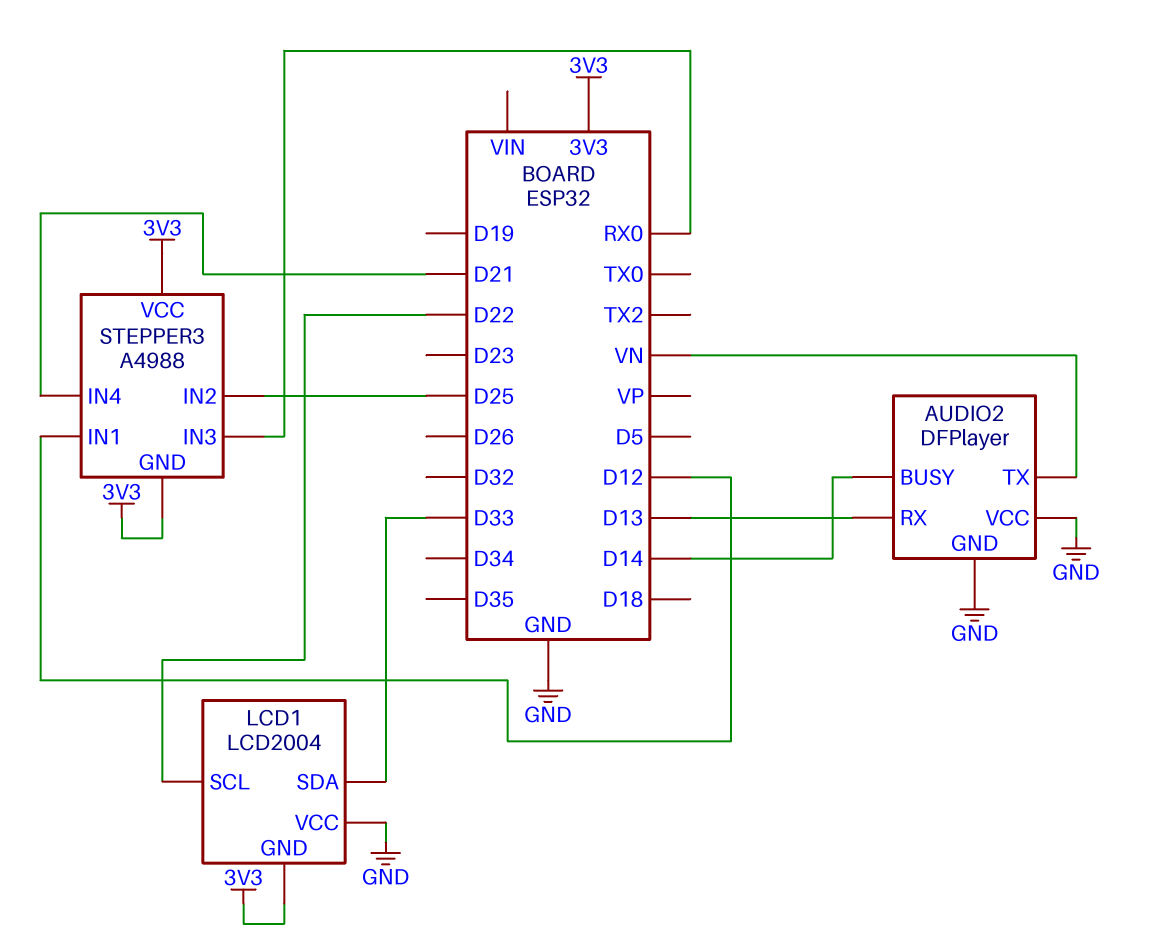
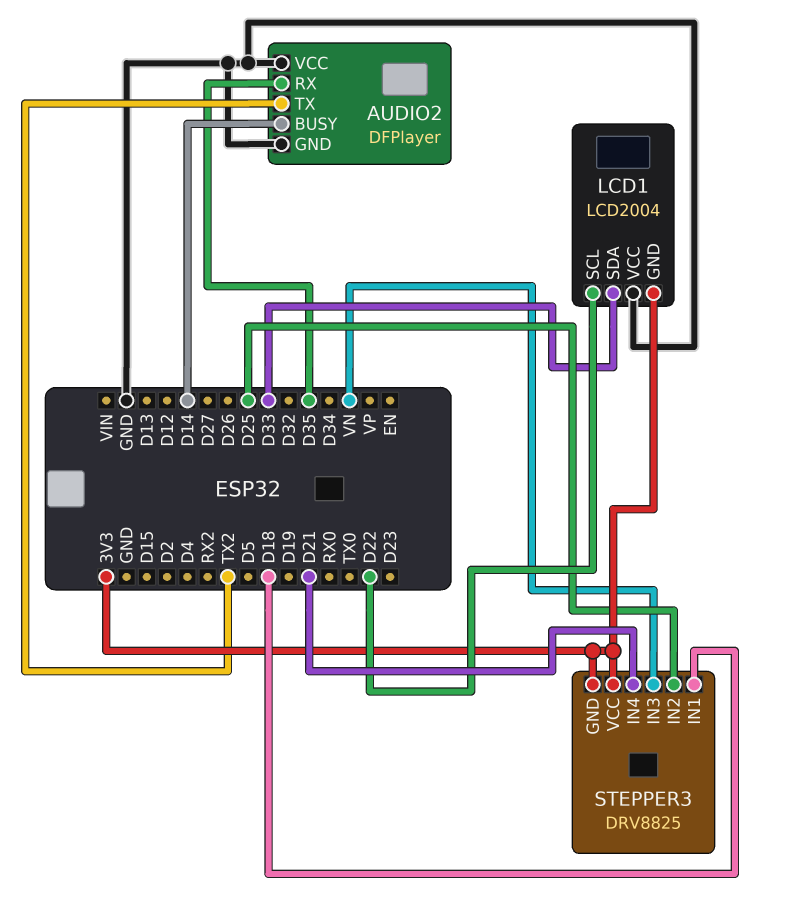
AUDIO2 pin RX: D13 -> D35
AUDIO2 pin TX: VN -> TX2
STEPPER3: A4988 -> DRV8825
STEPPER3 pin IN1: D12 -> D18
STEPPER3 pin IN3: RX0 -> VN

